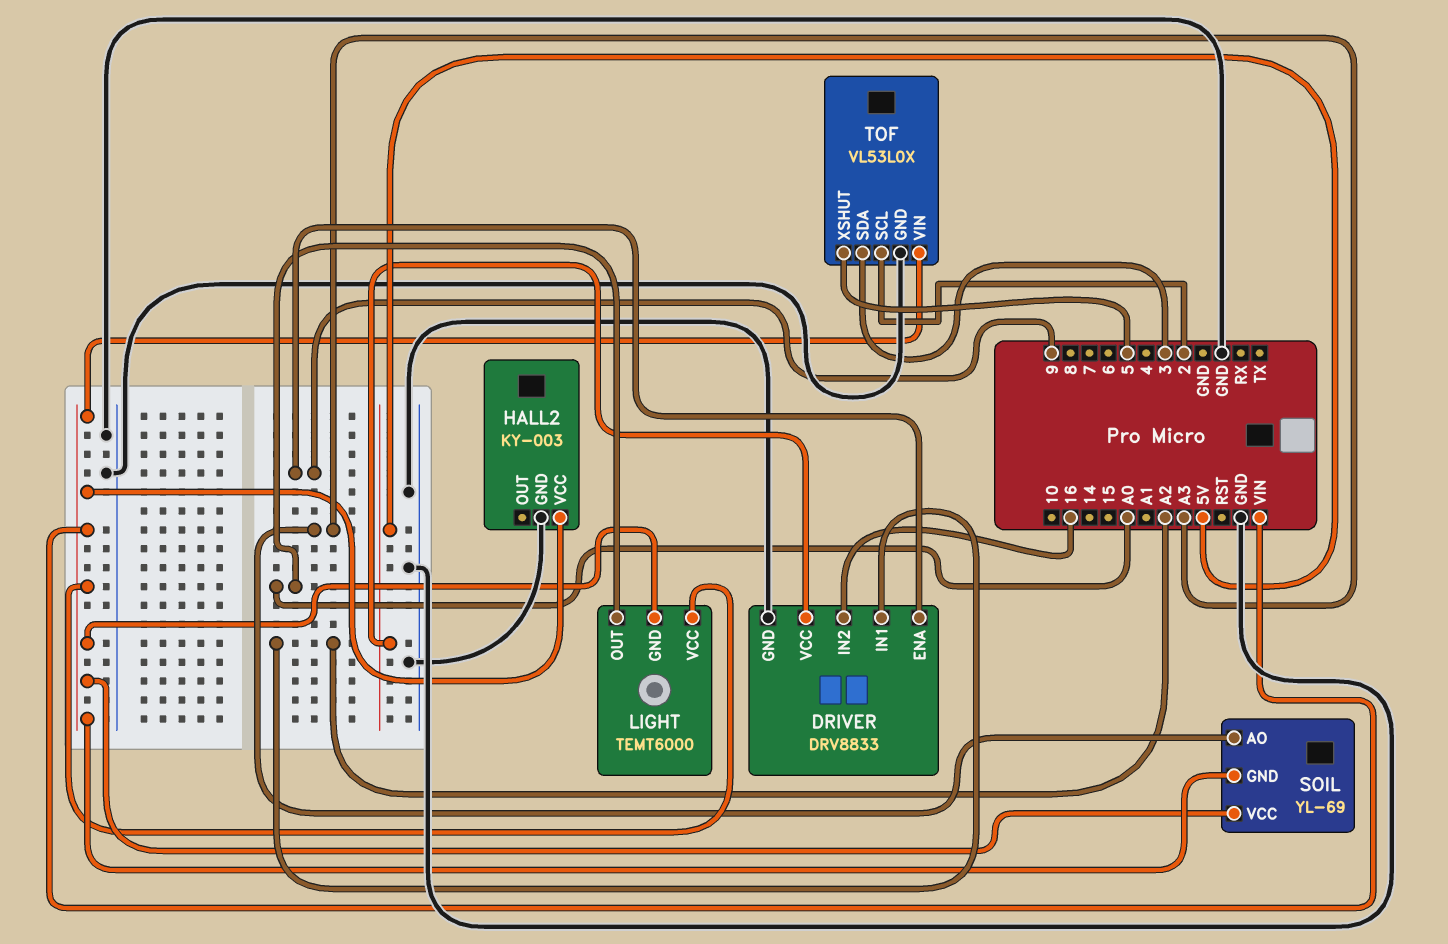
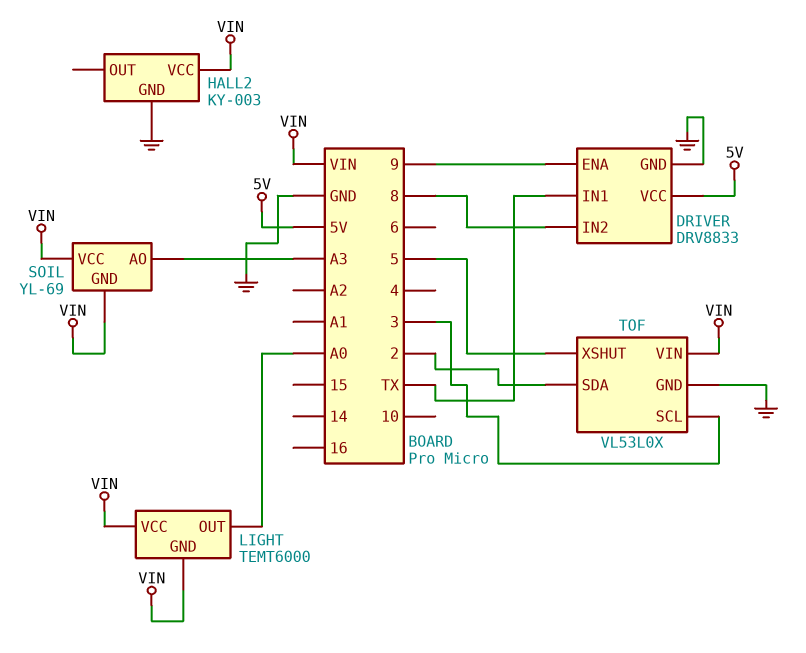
DRIVER pin IN1: A2 -> TX
DRIVER pin IN2: 16 -> 8
TOF pin SCL: 2 -> 3
TOF pin SDA: 3 -> 2

